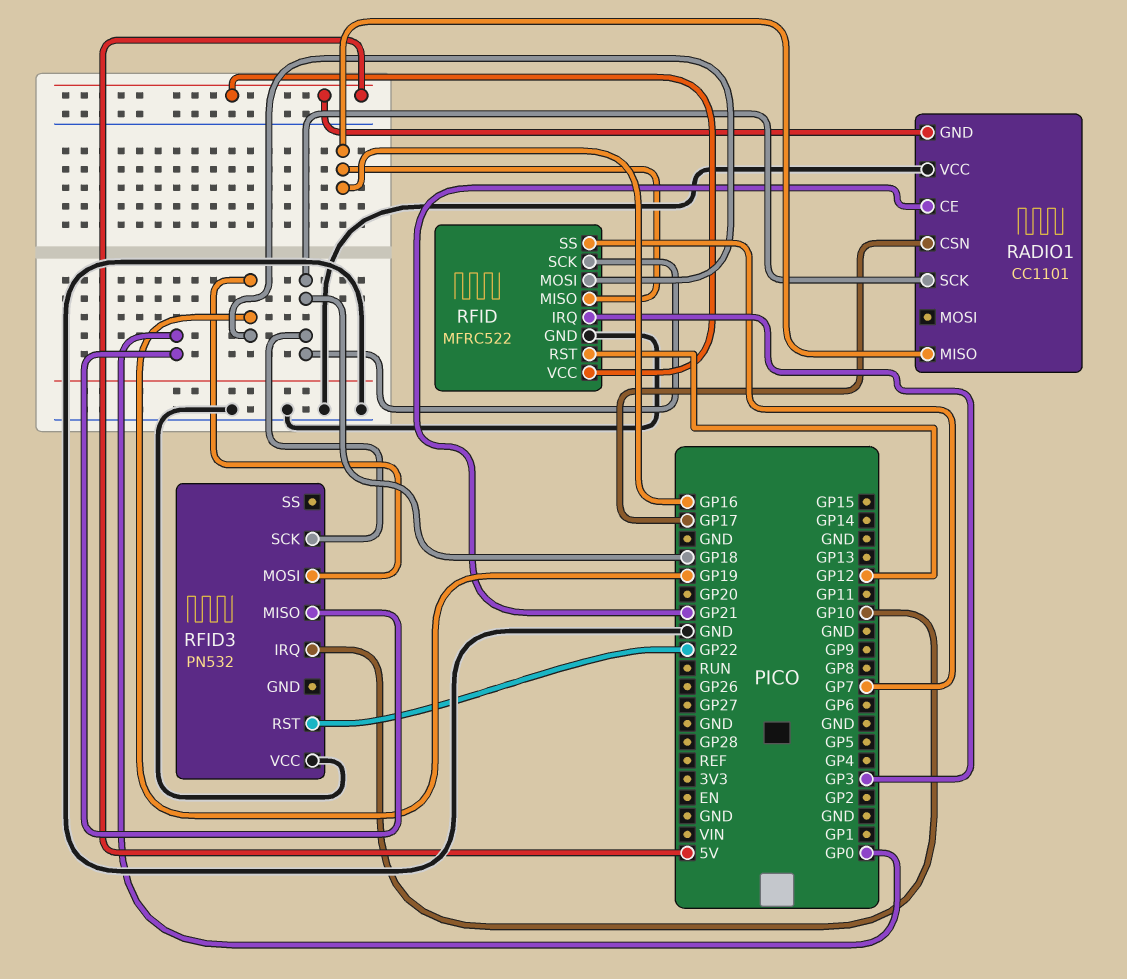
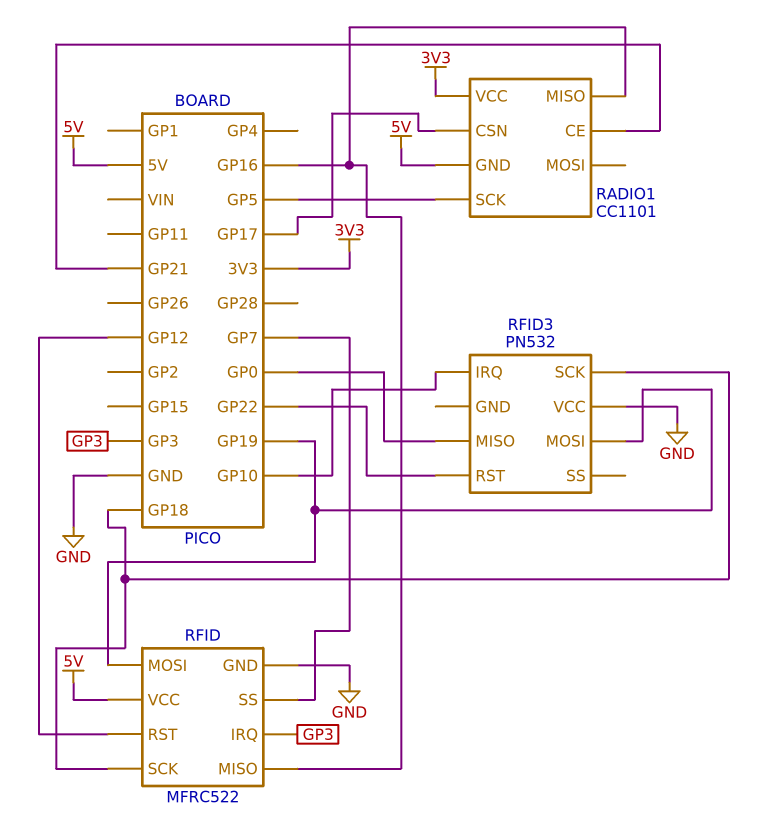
RADIO1 pin SCK: GP18 -> GP5
RADIO1 pin VCC: GND -> 3V3

